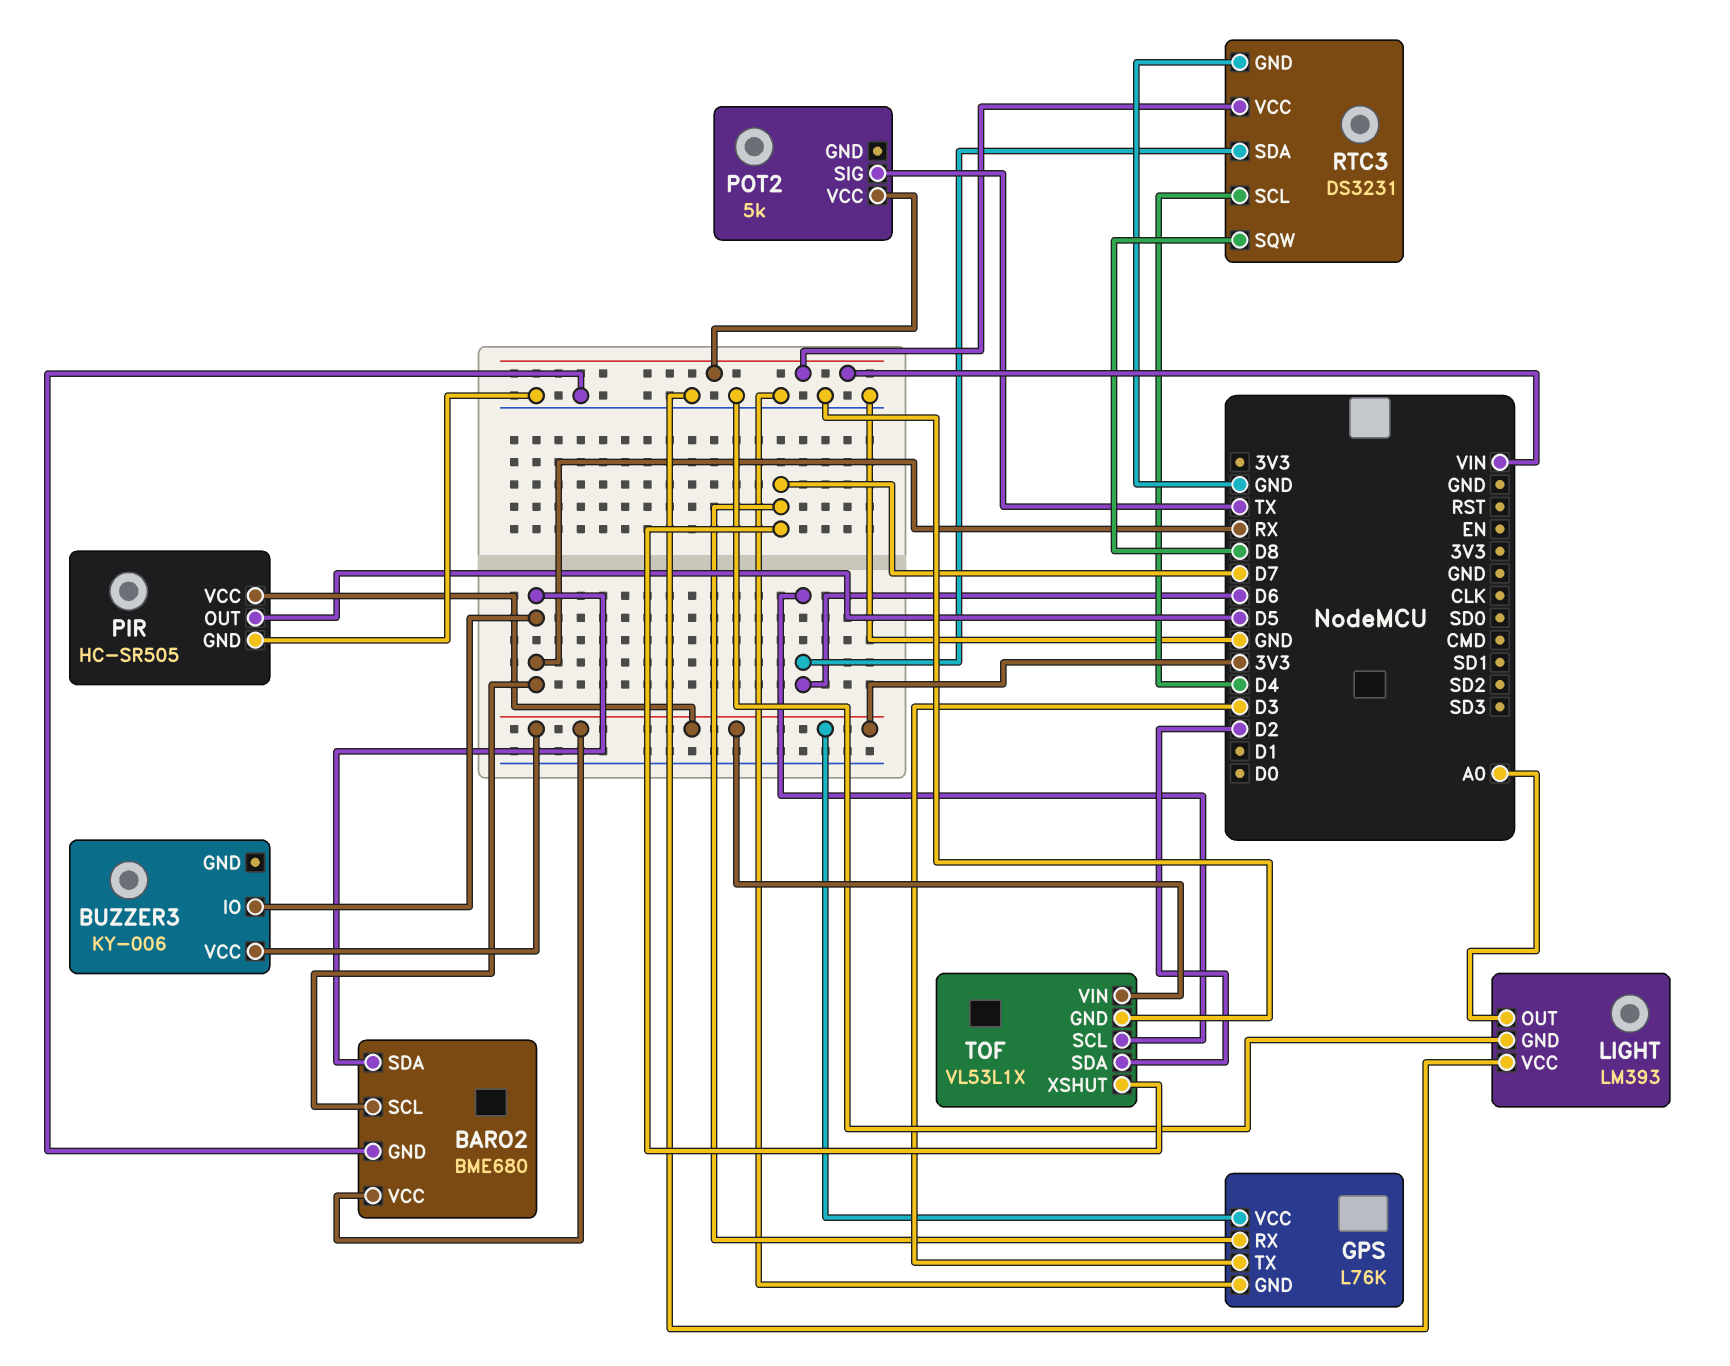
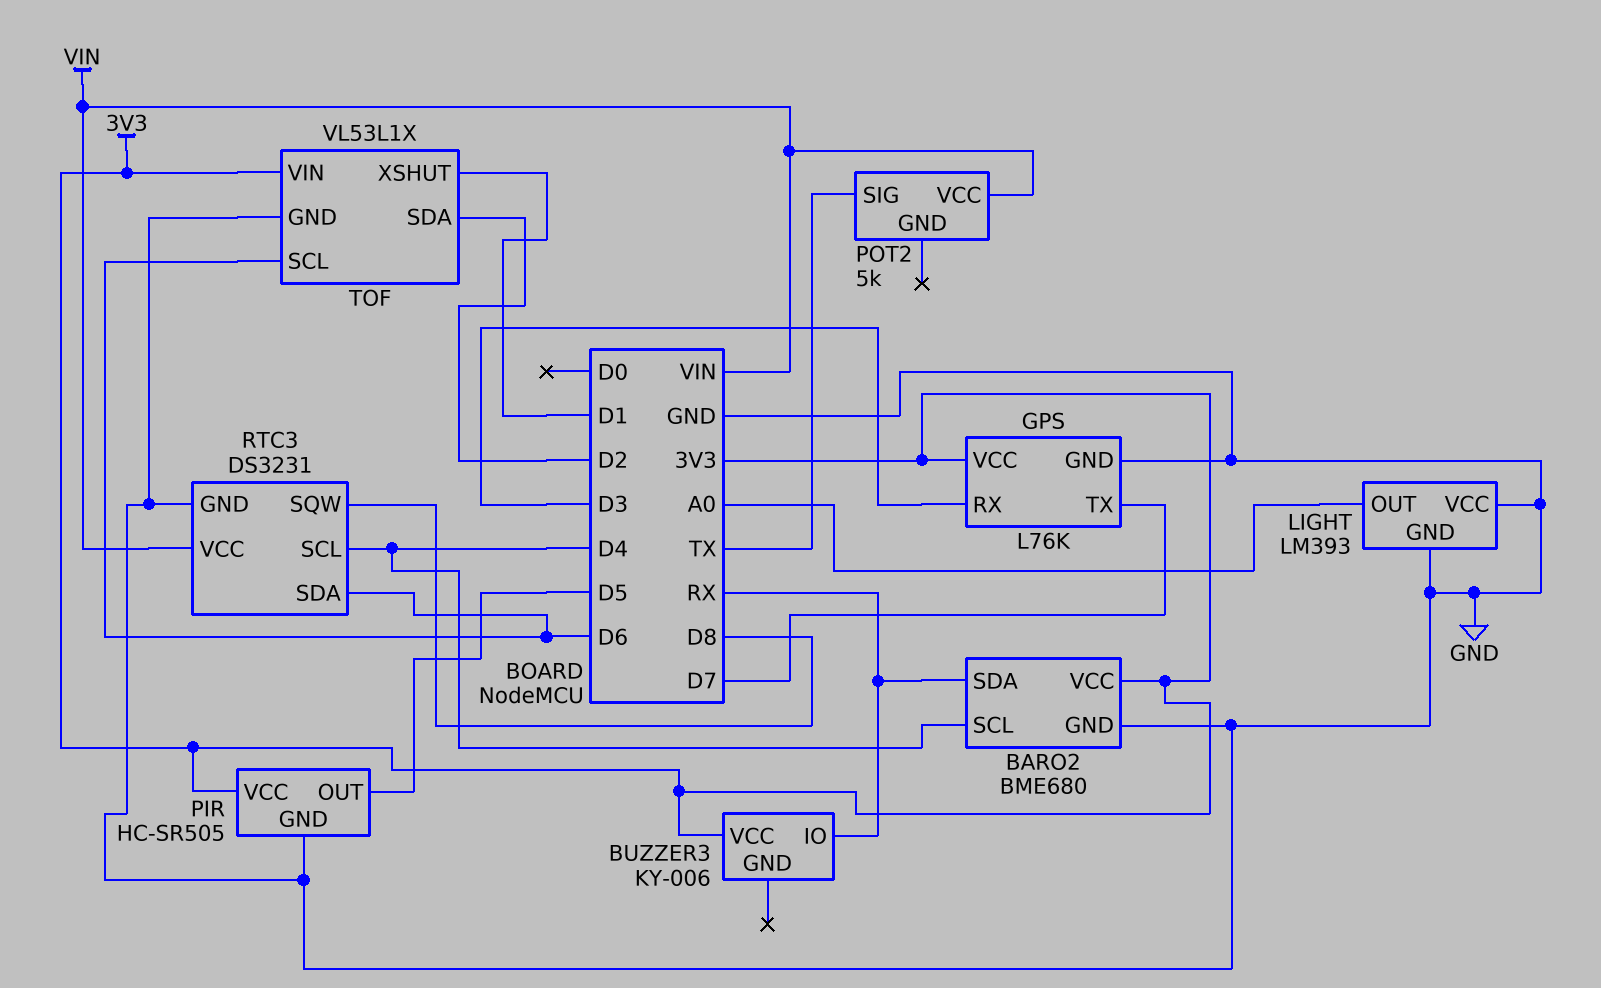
BARO2 pin SCL: RX -> D4
GPS pin RX: D7 -> D3
GPS pin TX: D3 -> D7
TOF pin XSHUT: D7 -> D1

